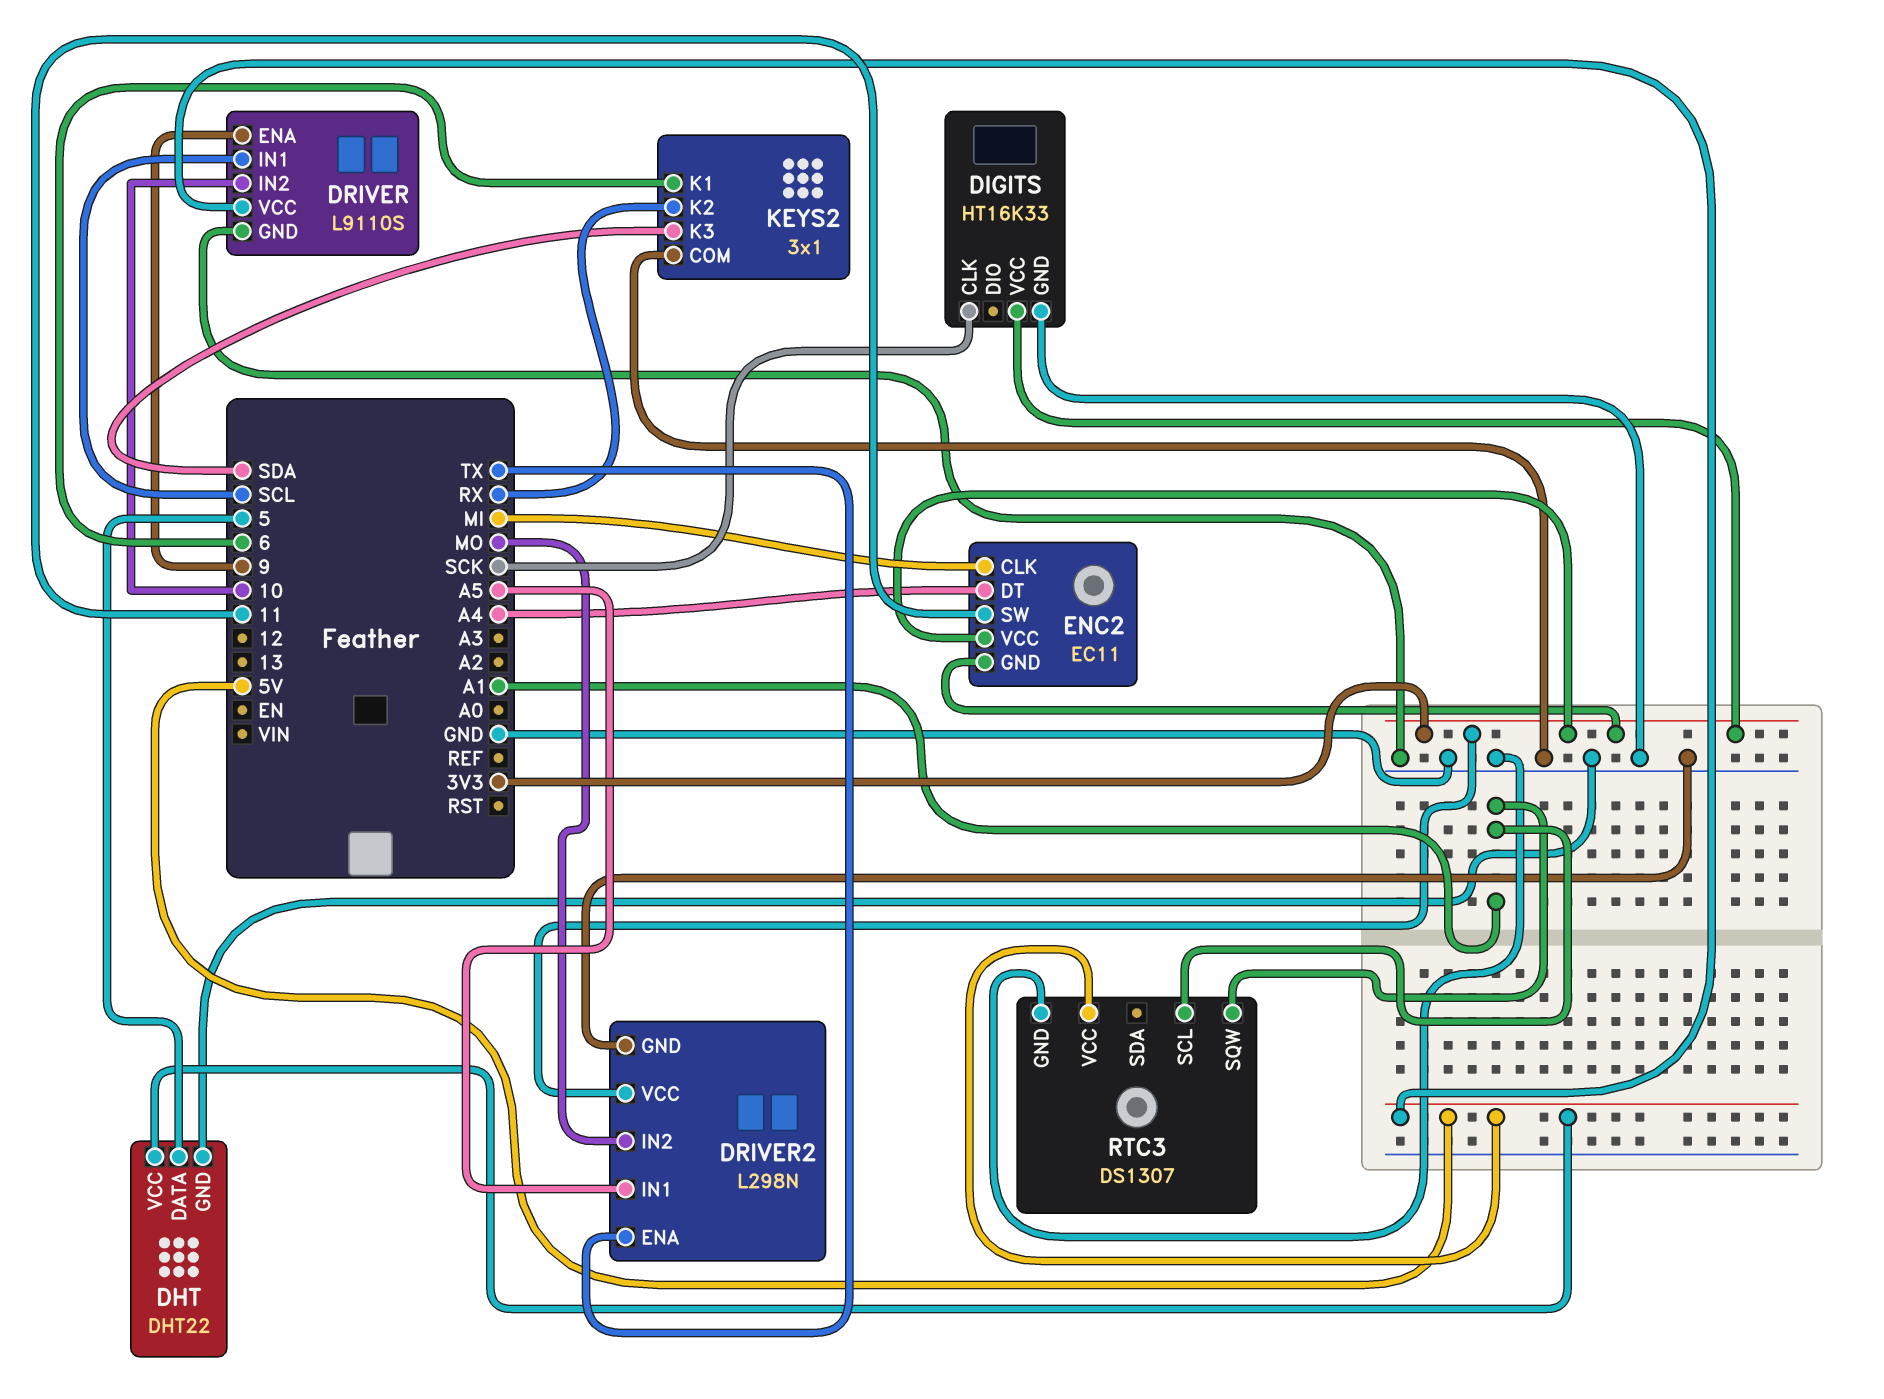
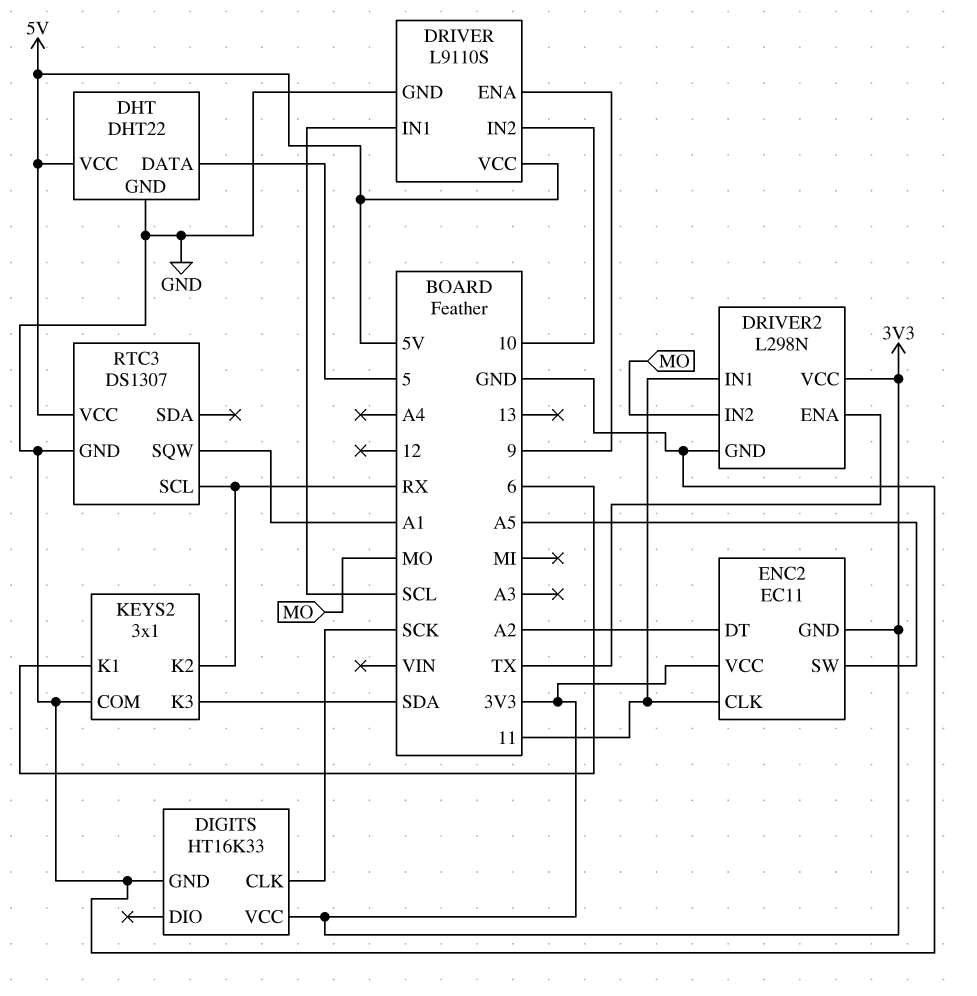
DRIVER2 pin IN1: A5 -> 11
ENC2 pin CLK: MI -> 11
ENC2 pin DT: A4 -> A2
ENC2 pin SW: 11 -> A5
RTC3 pin SCL: A1 -> RX

